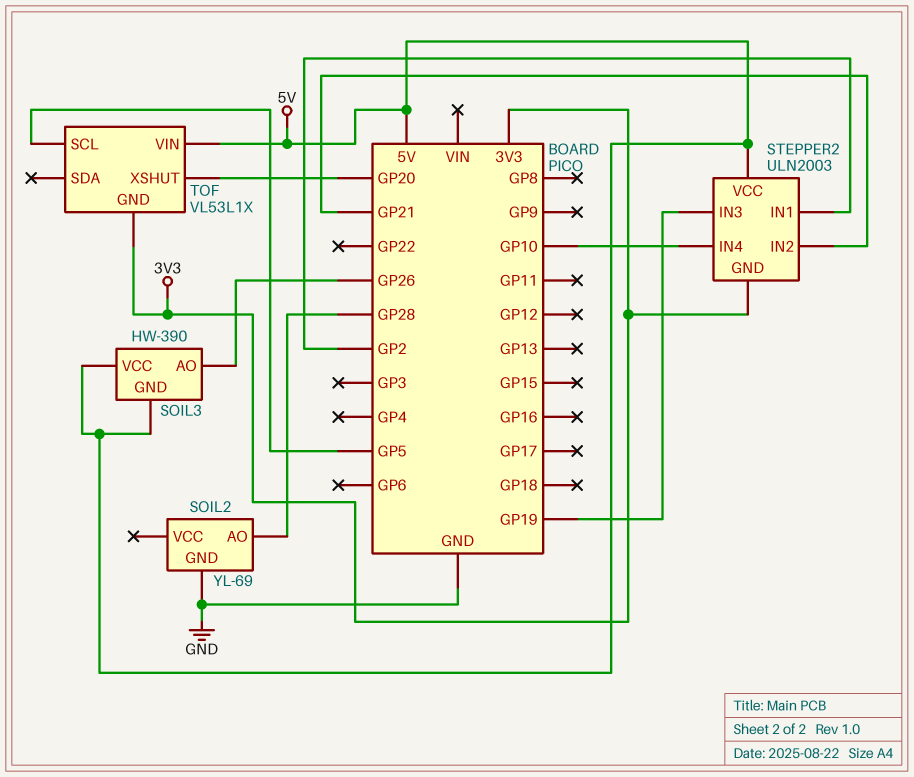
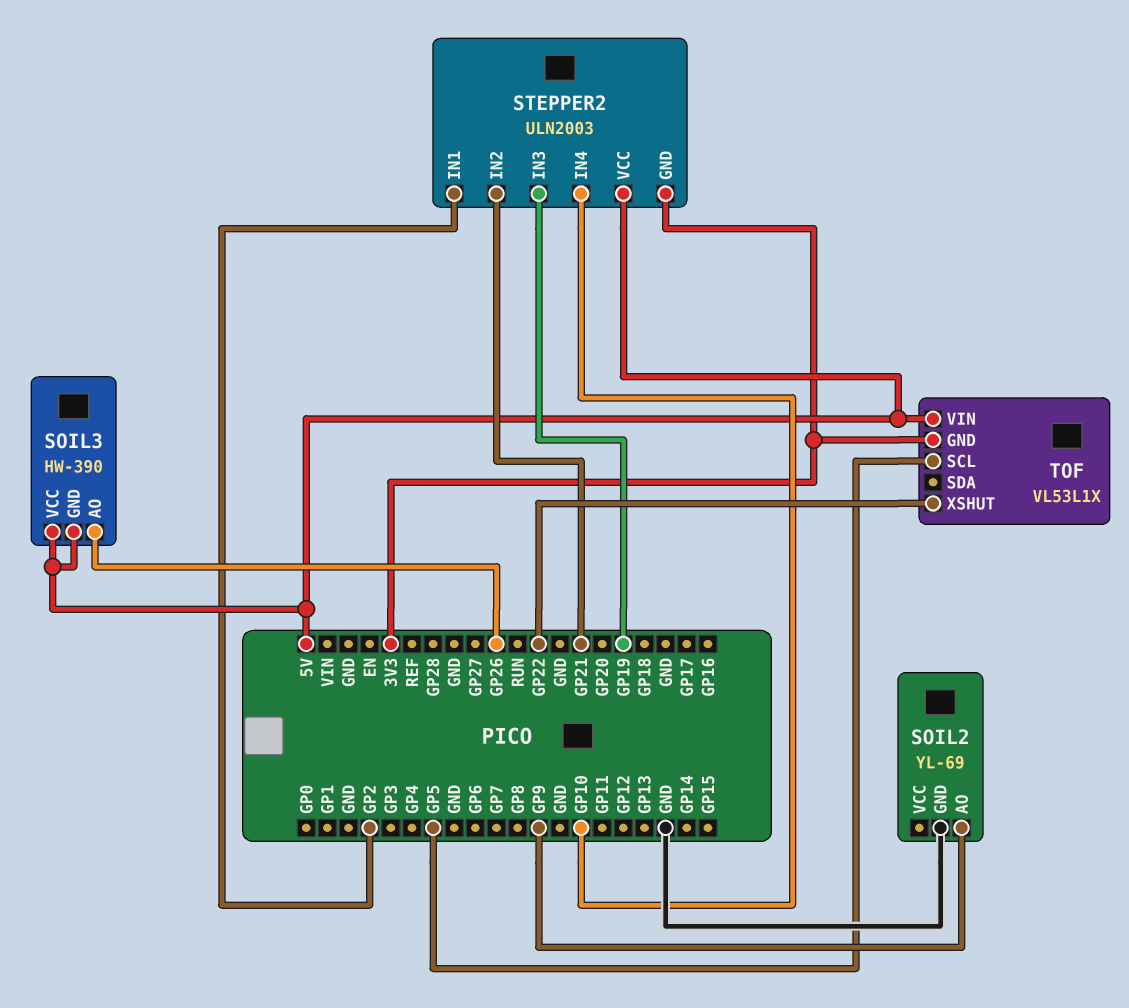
SOIL2 pin AO: GP28 -> GP9
TOF pin XSHUT: GP20 -> GP22

